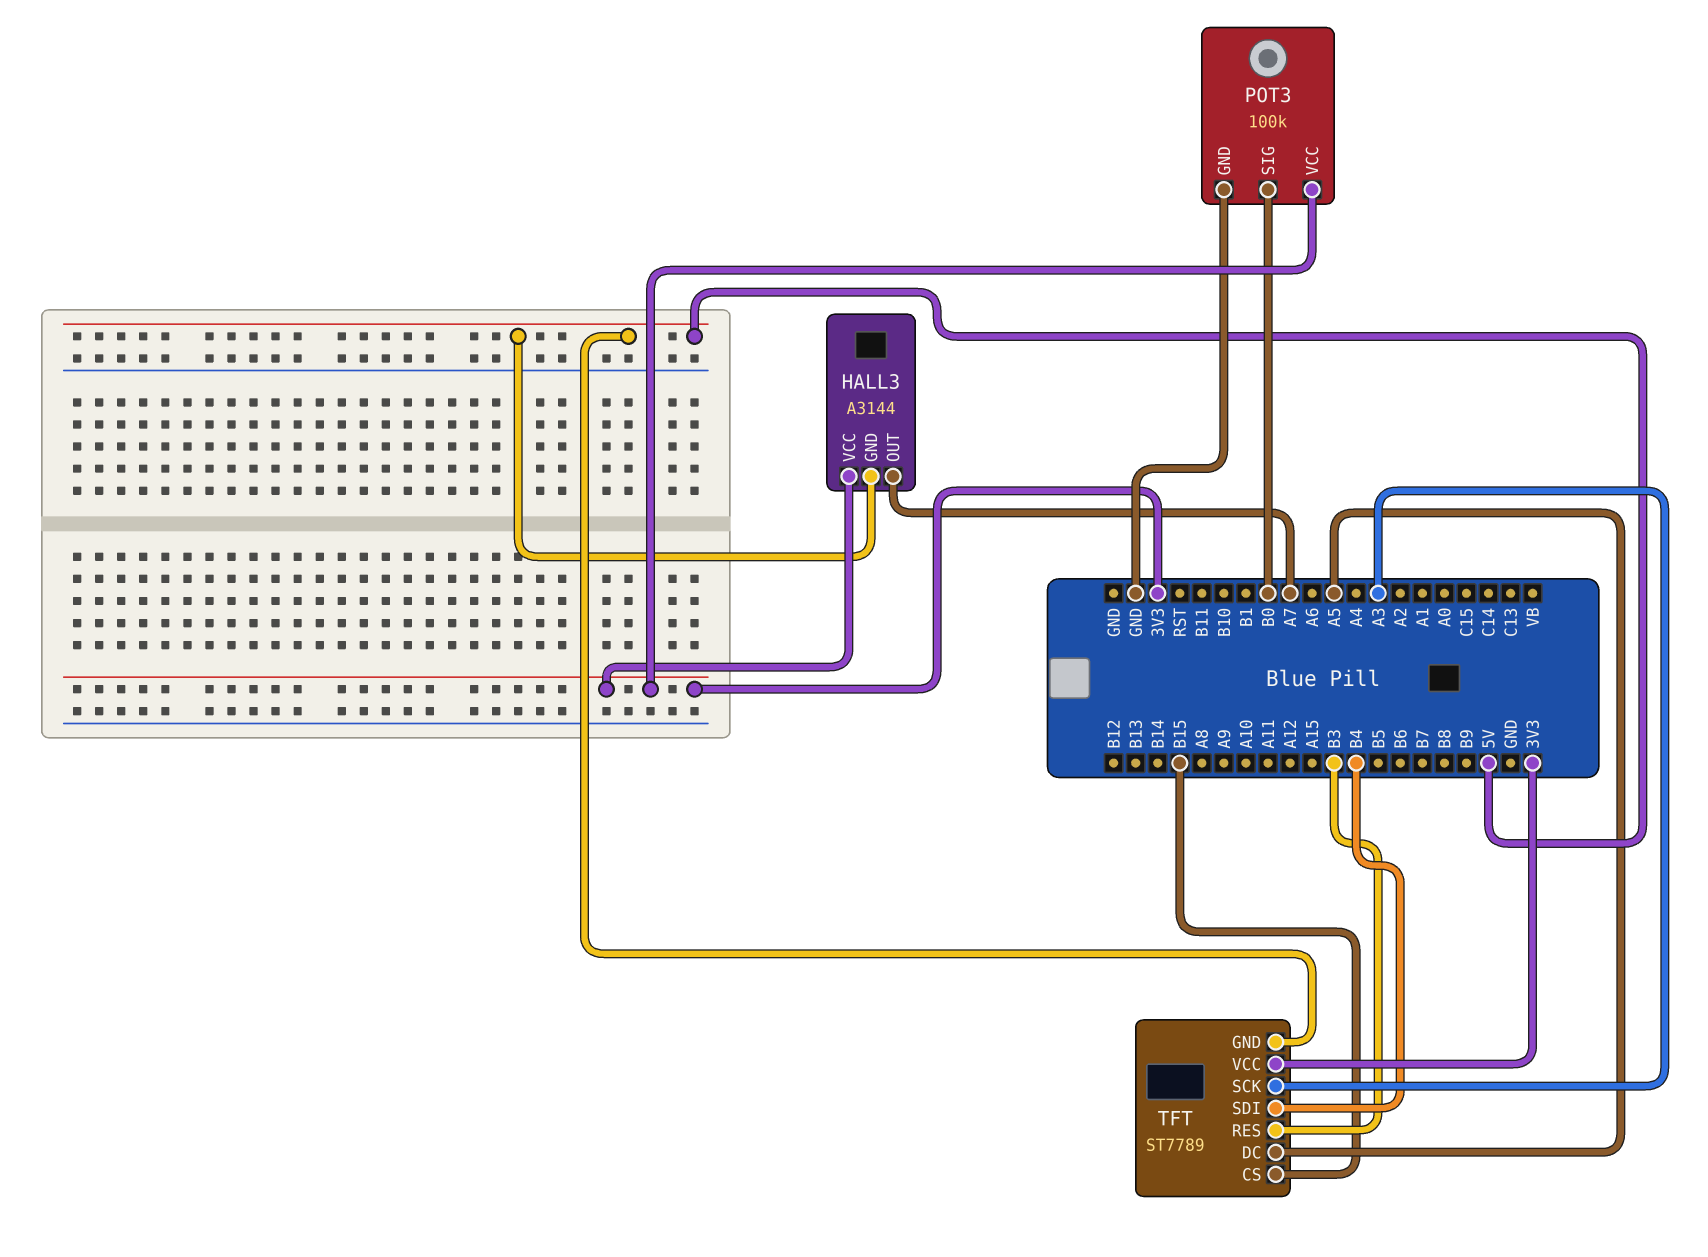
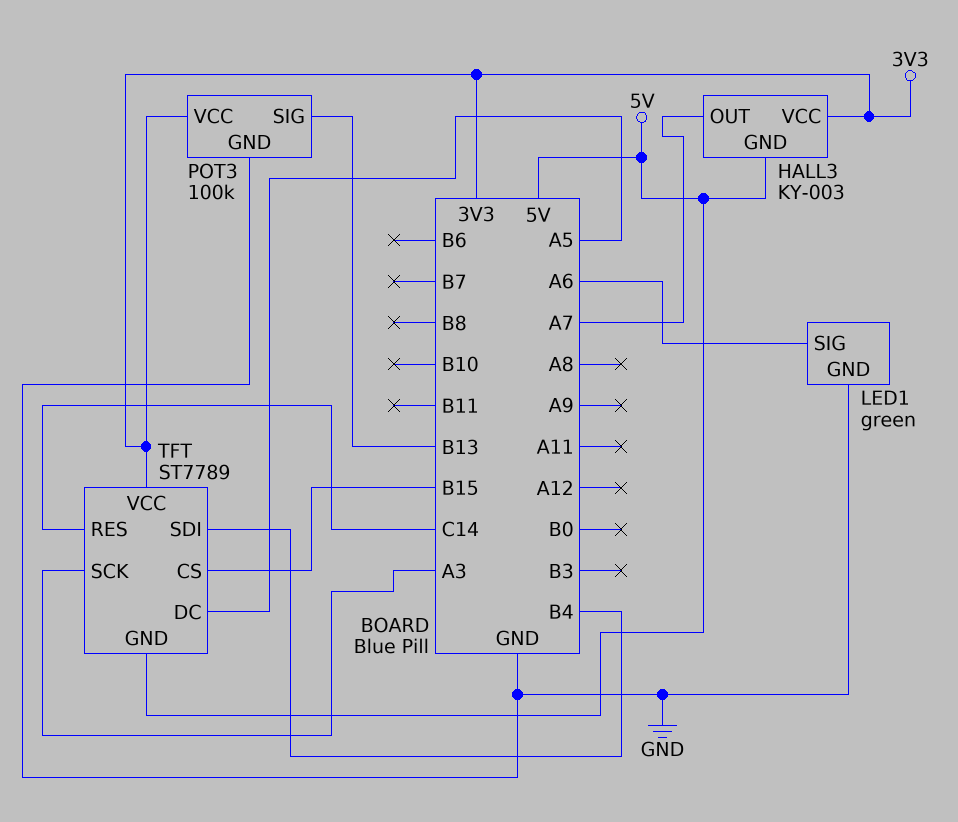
HALL3: A3144 -> KY-003
LED1: none -> green
LED1 pin GND: none -> GND
LED1 pin SIG: none -> A6
POT3 pin SIG: B0 -> B13
TFT pin RES: B3 -> C14

